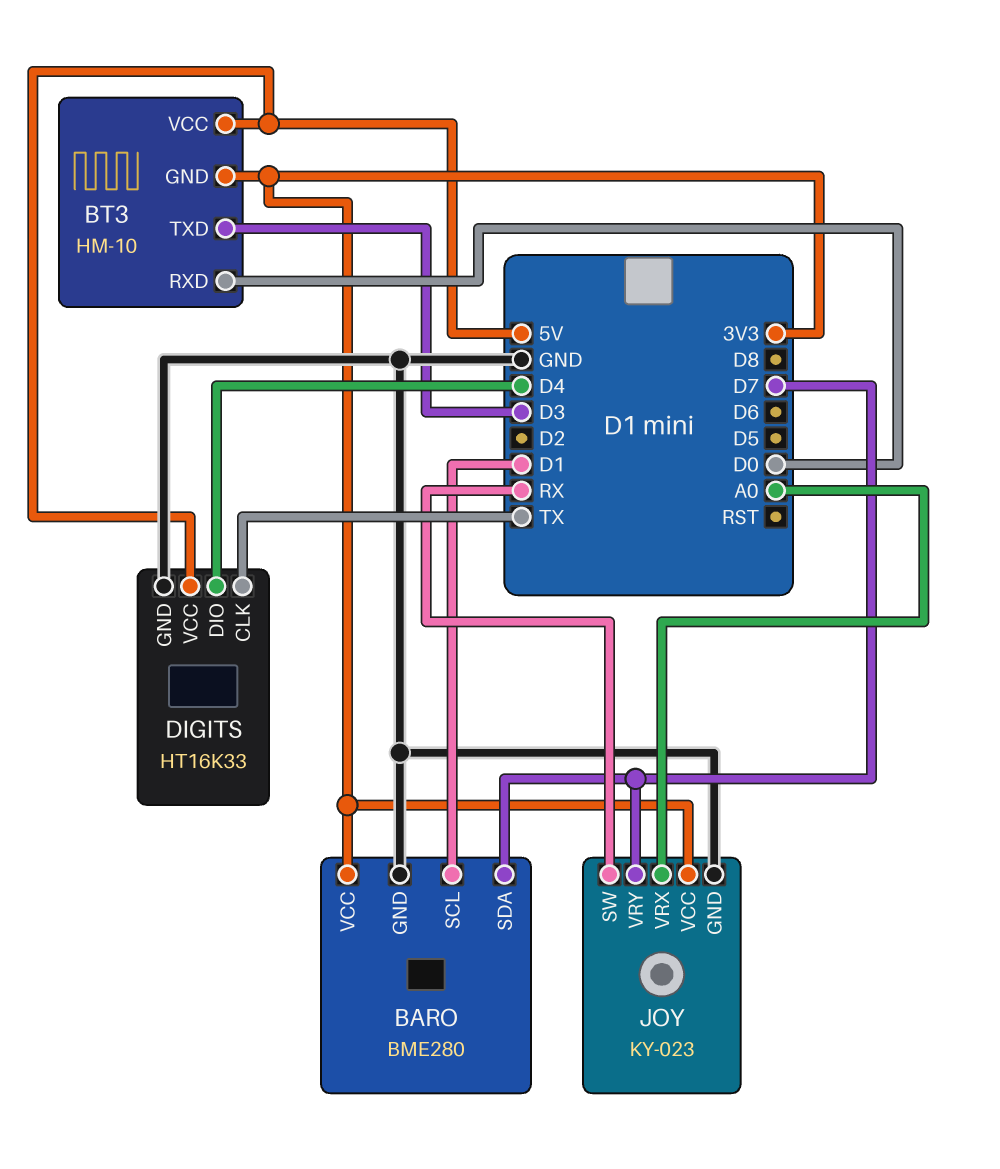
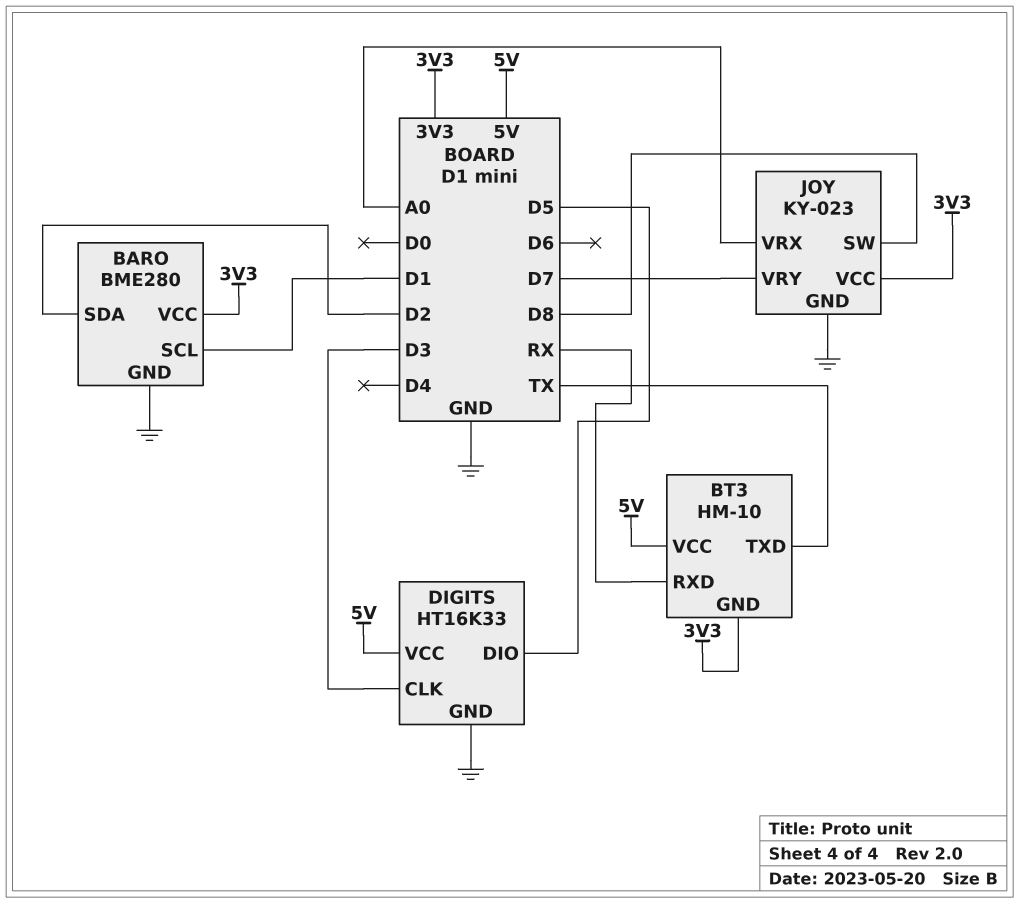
BARO pin SDA: D7 -> D2
BT3 pin RXD: D0 -> RX
BT3 pin TXD: D3 -> TX
DIGITS pin CLK: TX -> D3
DIGITS pin DIO: D4 -> D5
JOY pin SW: RX -> D8

